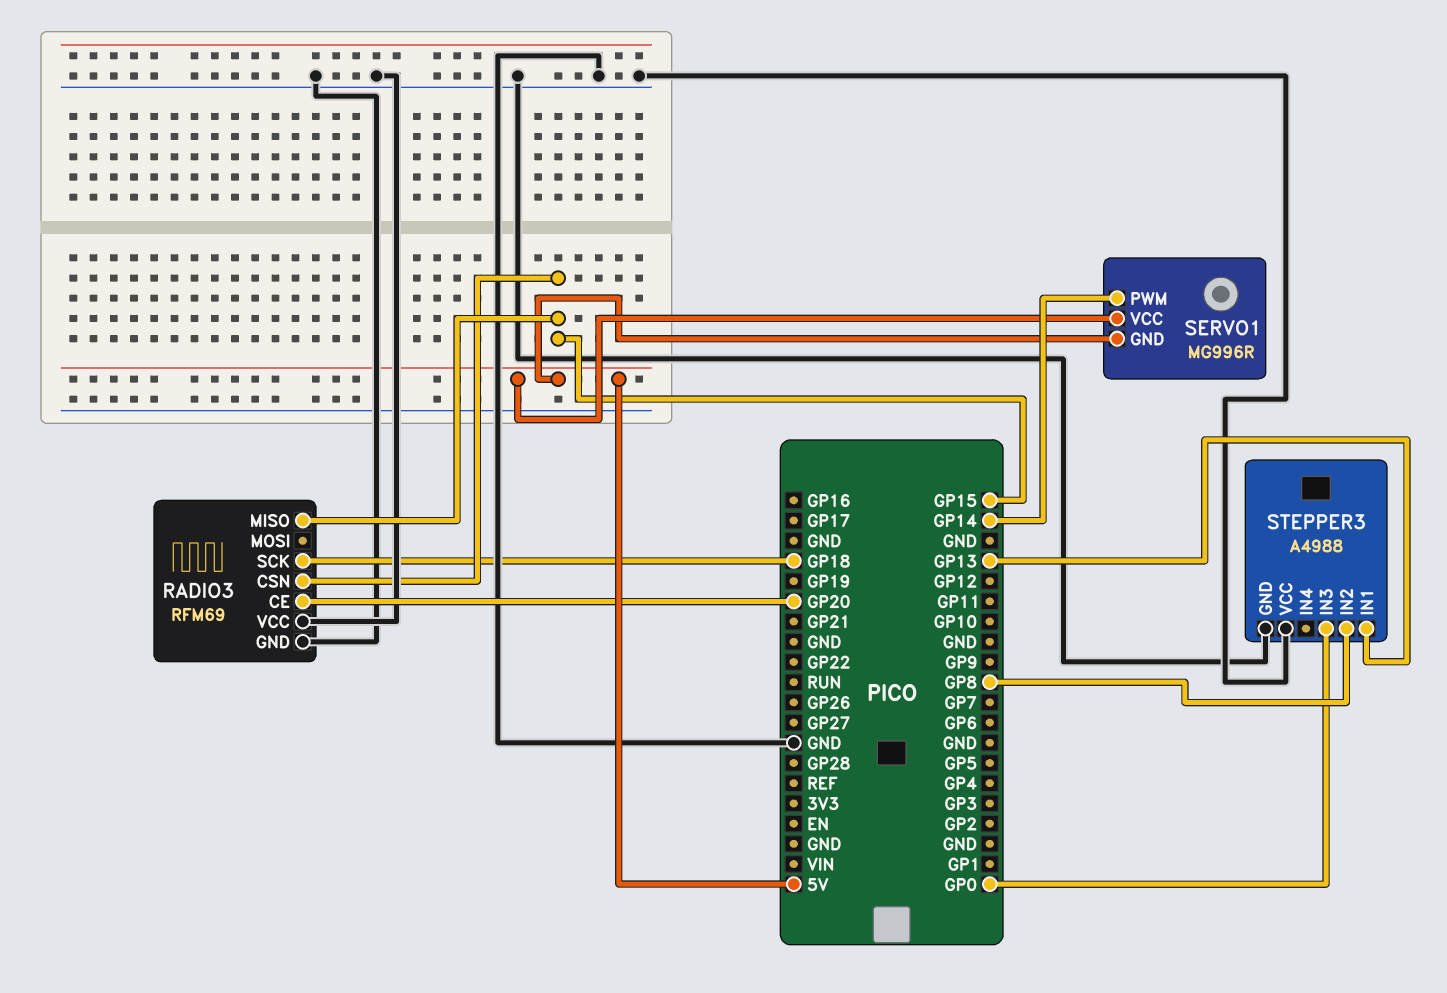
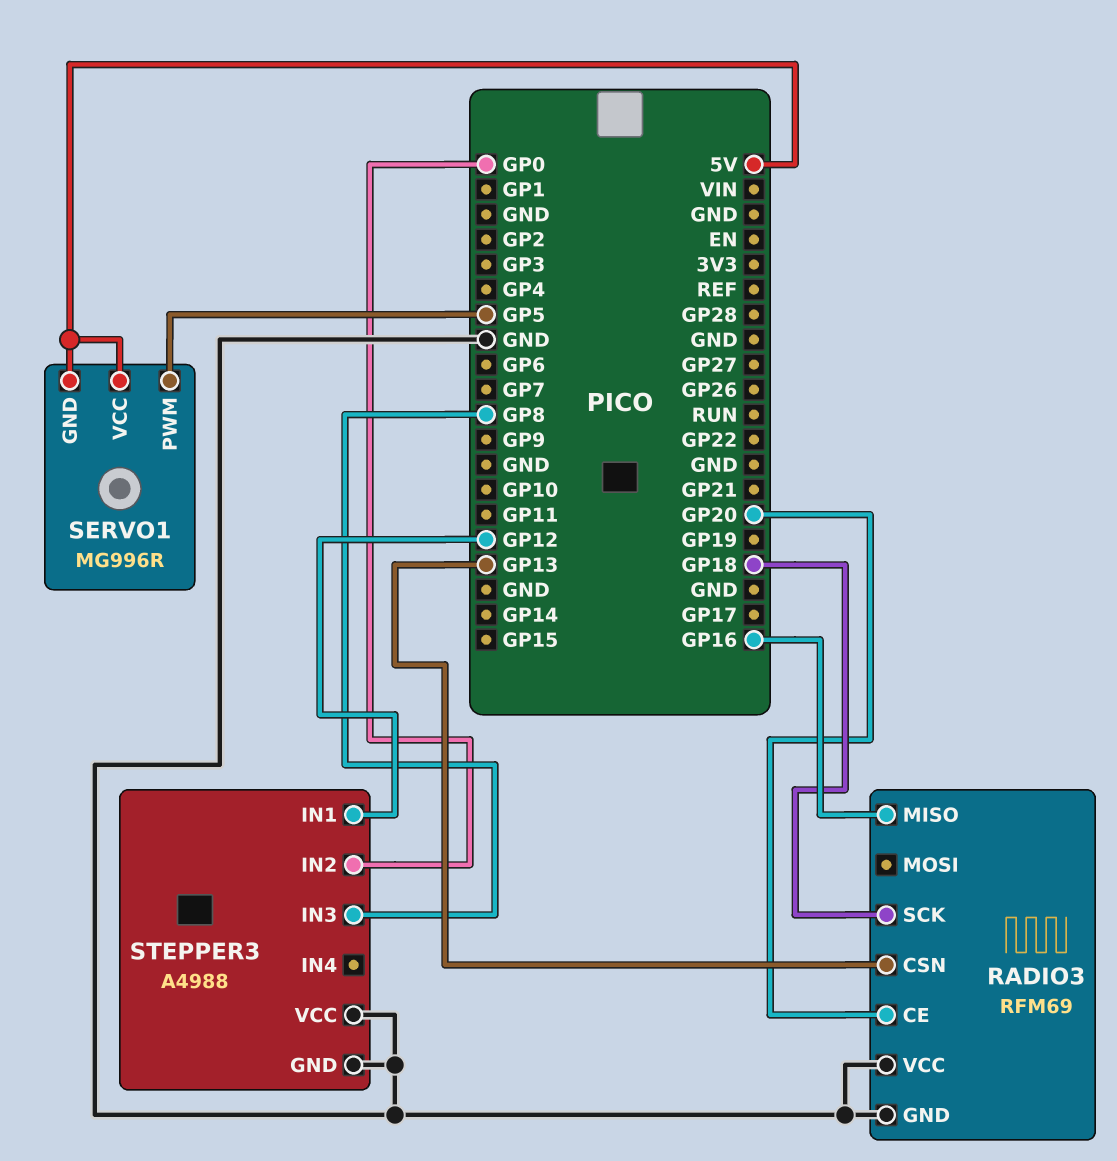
RADIO3 pin CSN: GP15 -> GP13
RADIO3 pin MISO: GP15 -> GP16
SERVO1 pin PWM: GP14 -> GP5
STEPPER3 pin IN1: GP13 -> GP12
STEPPER3 pin IN2: GP8 -> GP0
STEPPER3 pin IN3: GP0 -> GP8

